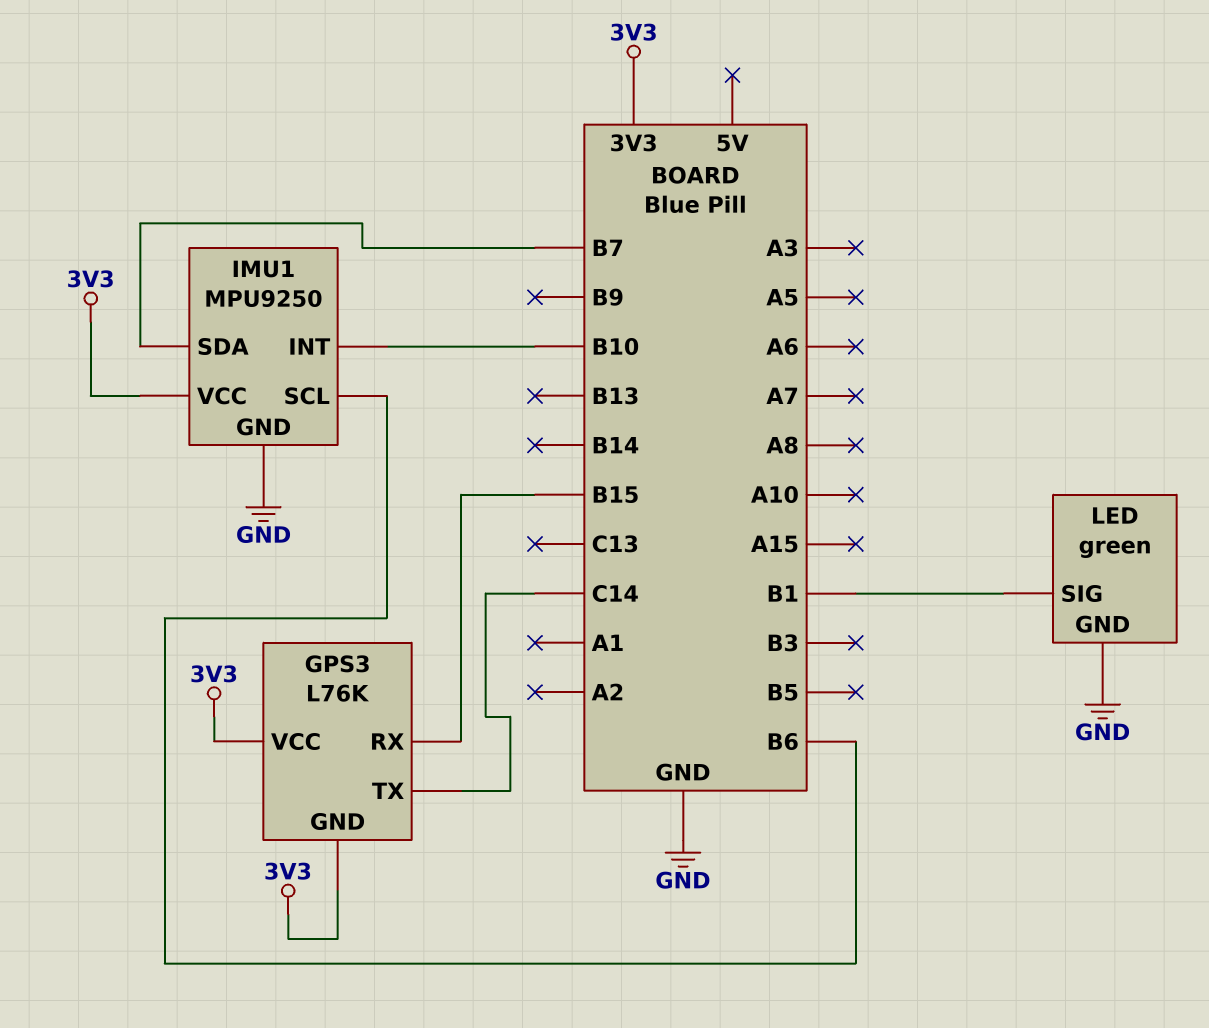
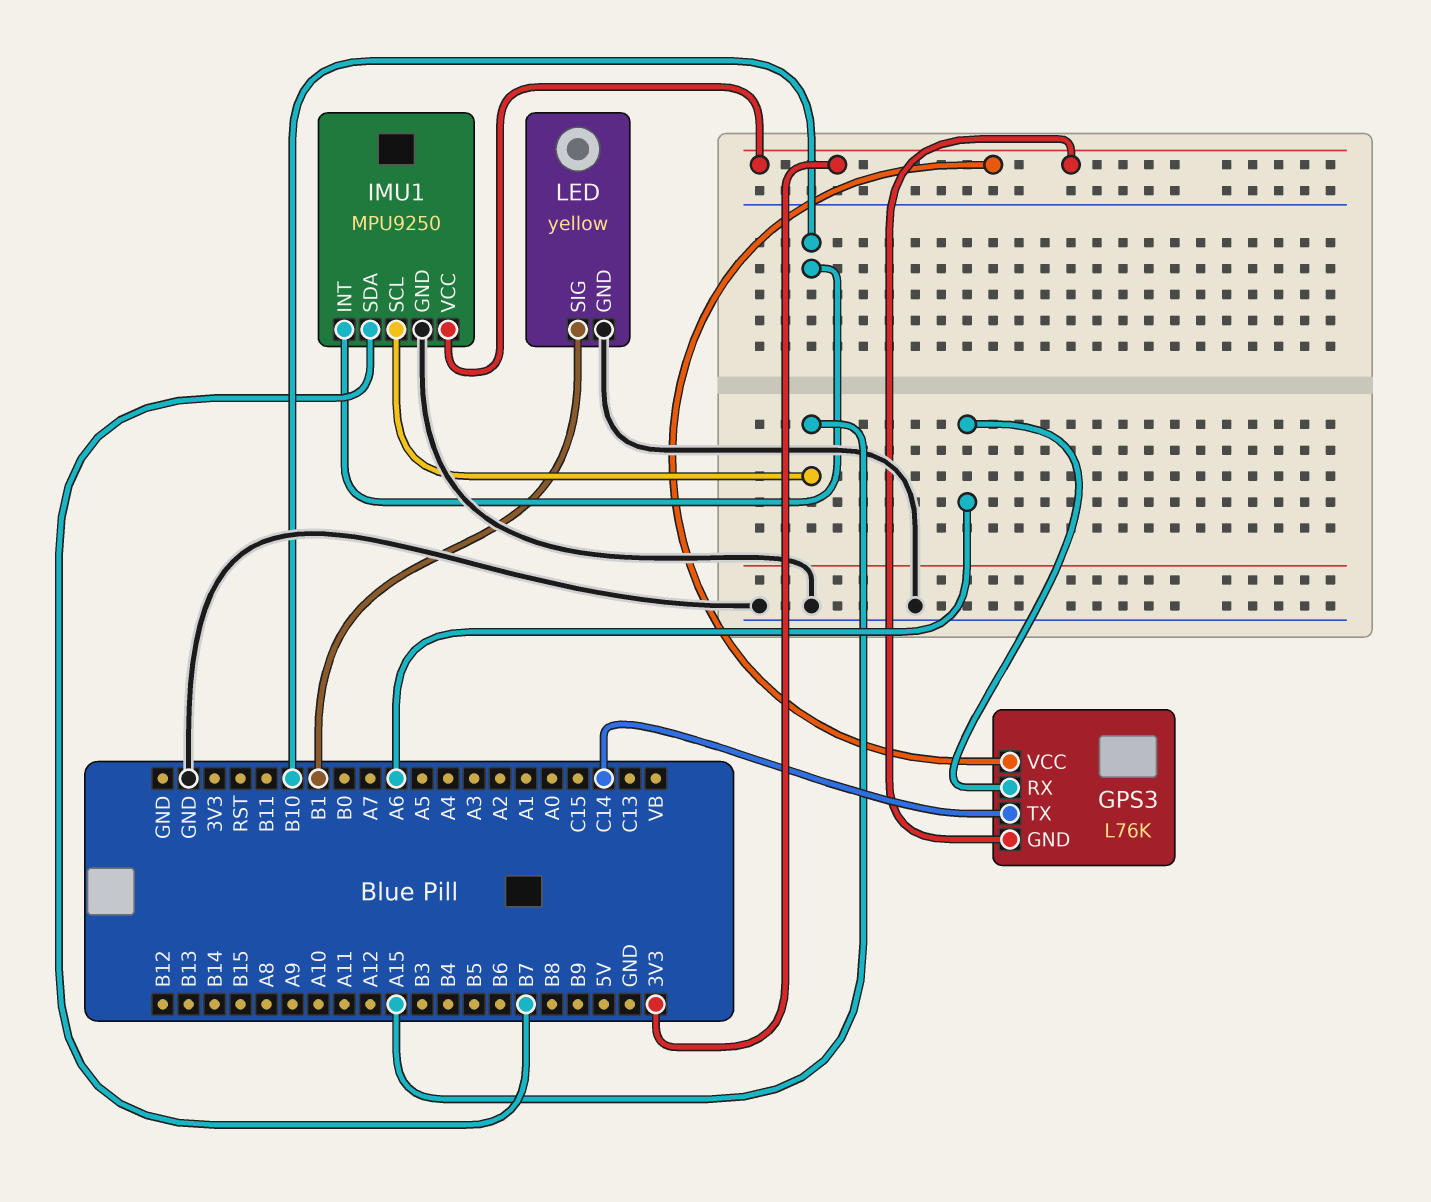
GPS3 pin RX: B15 -> A6
IMU1 pin SCL: B6 -> A15
LED: green -> yellow

